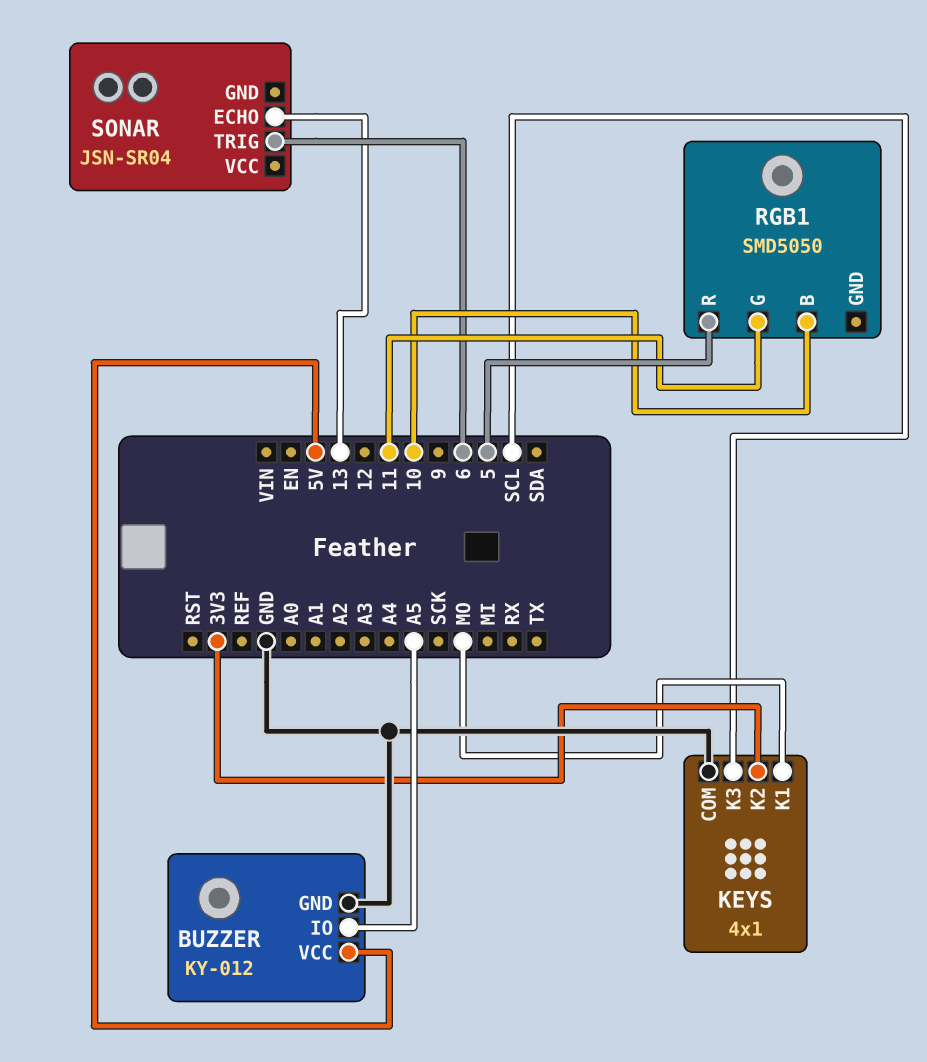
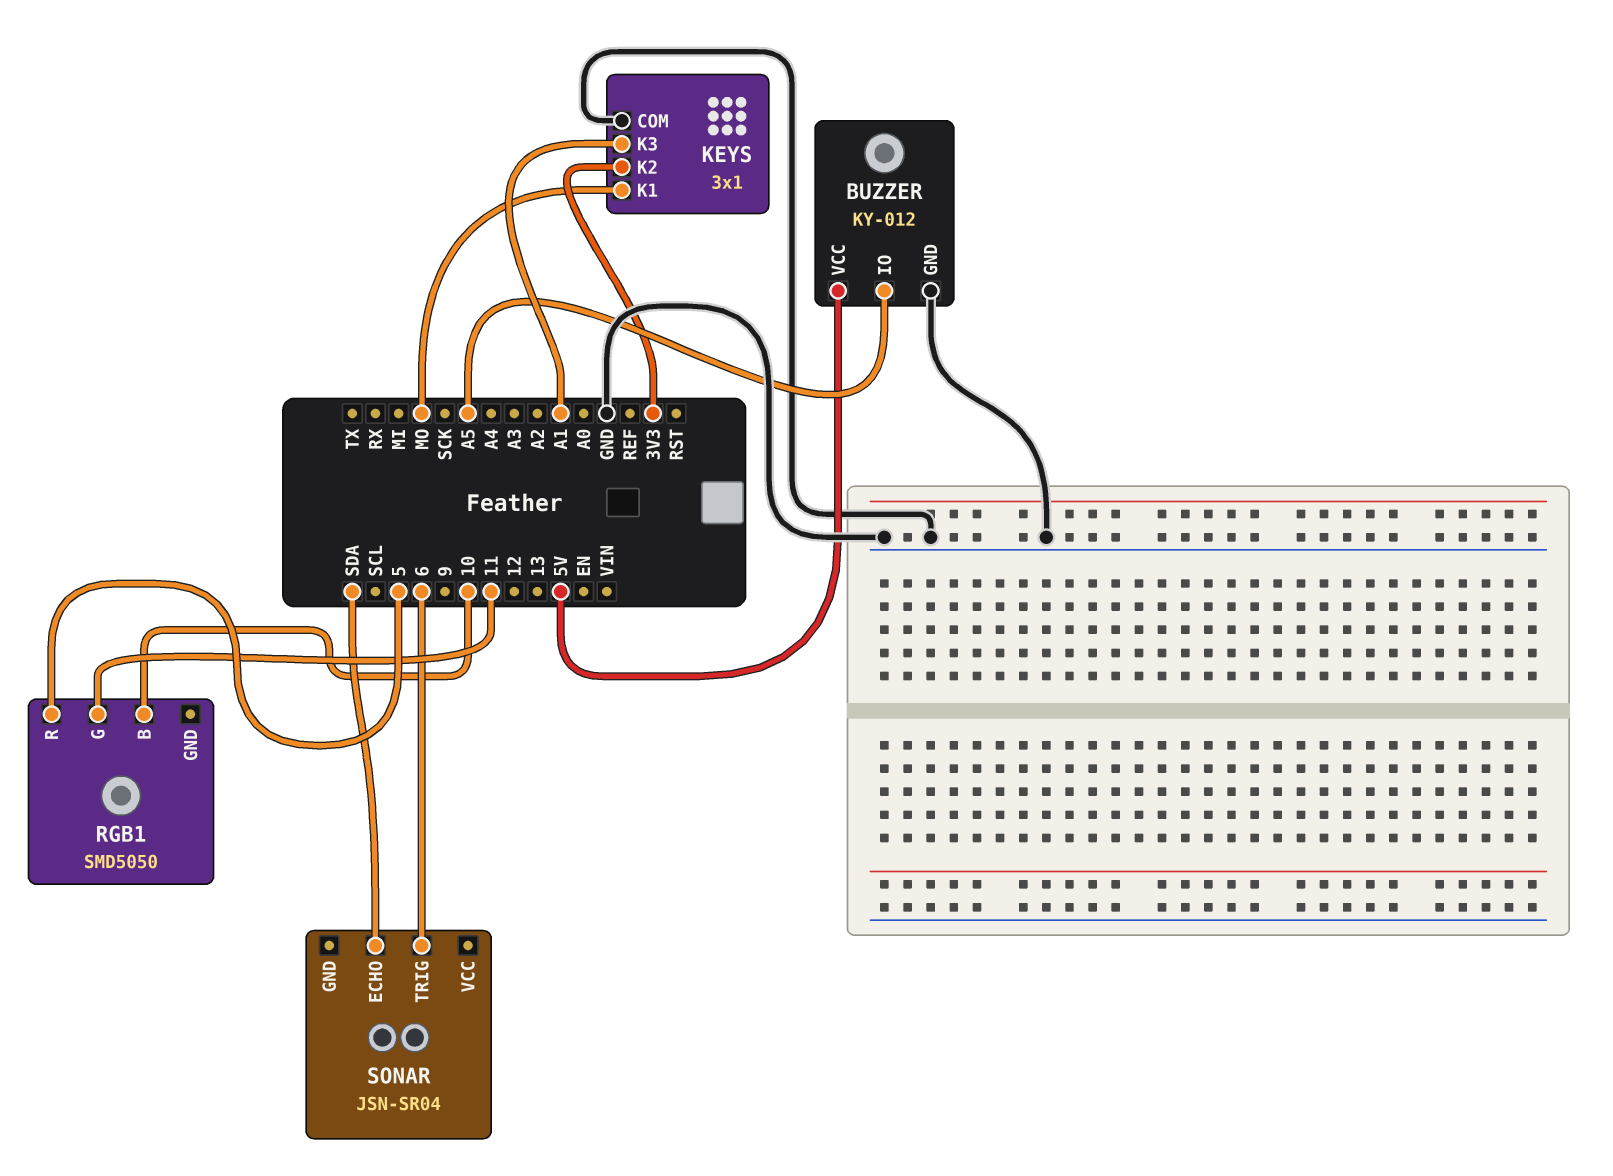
KEYS: 4x1 -> 3x1
KEYS pin K3: SCL -> A1
SONAR pin ECHO: 13 -> SDA

